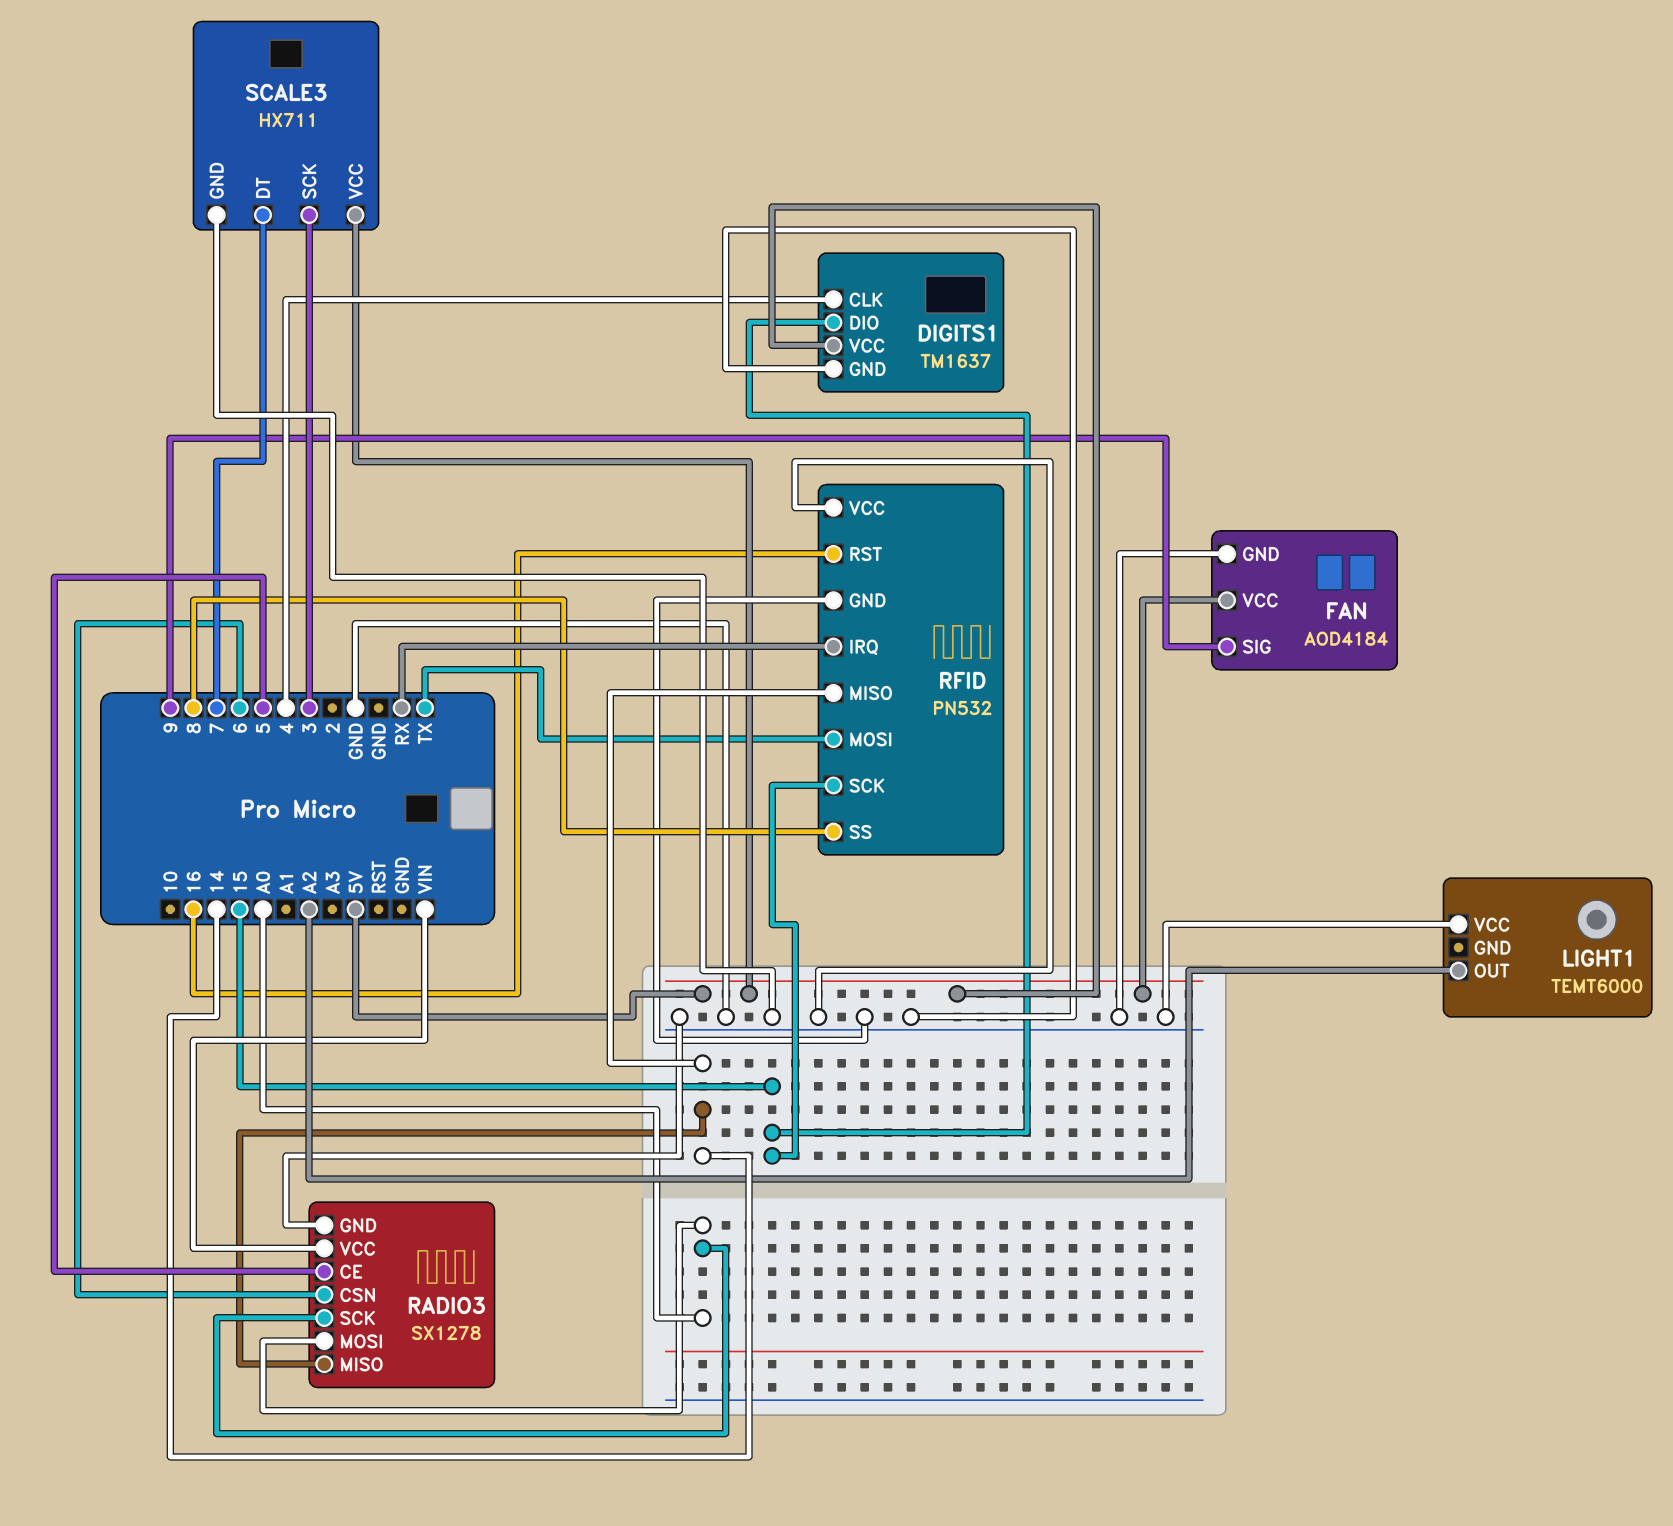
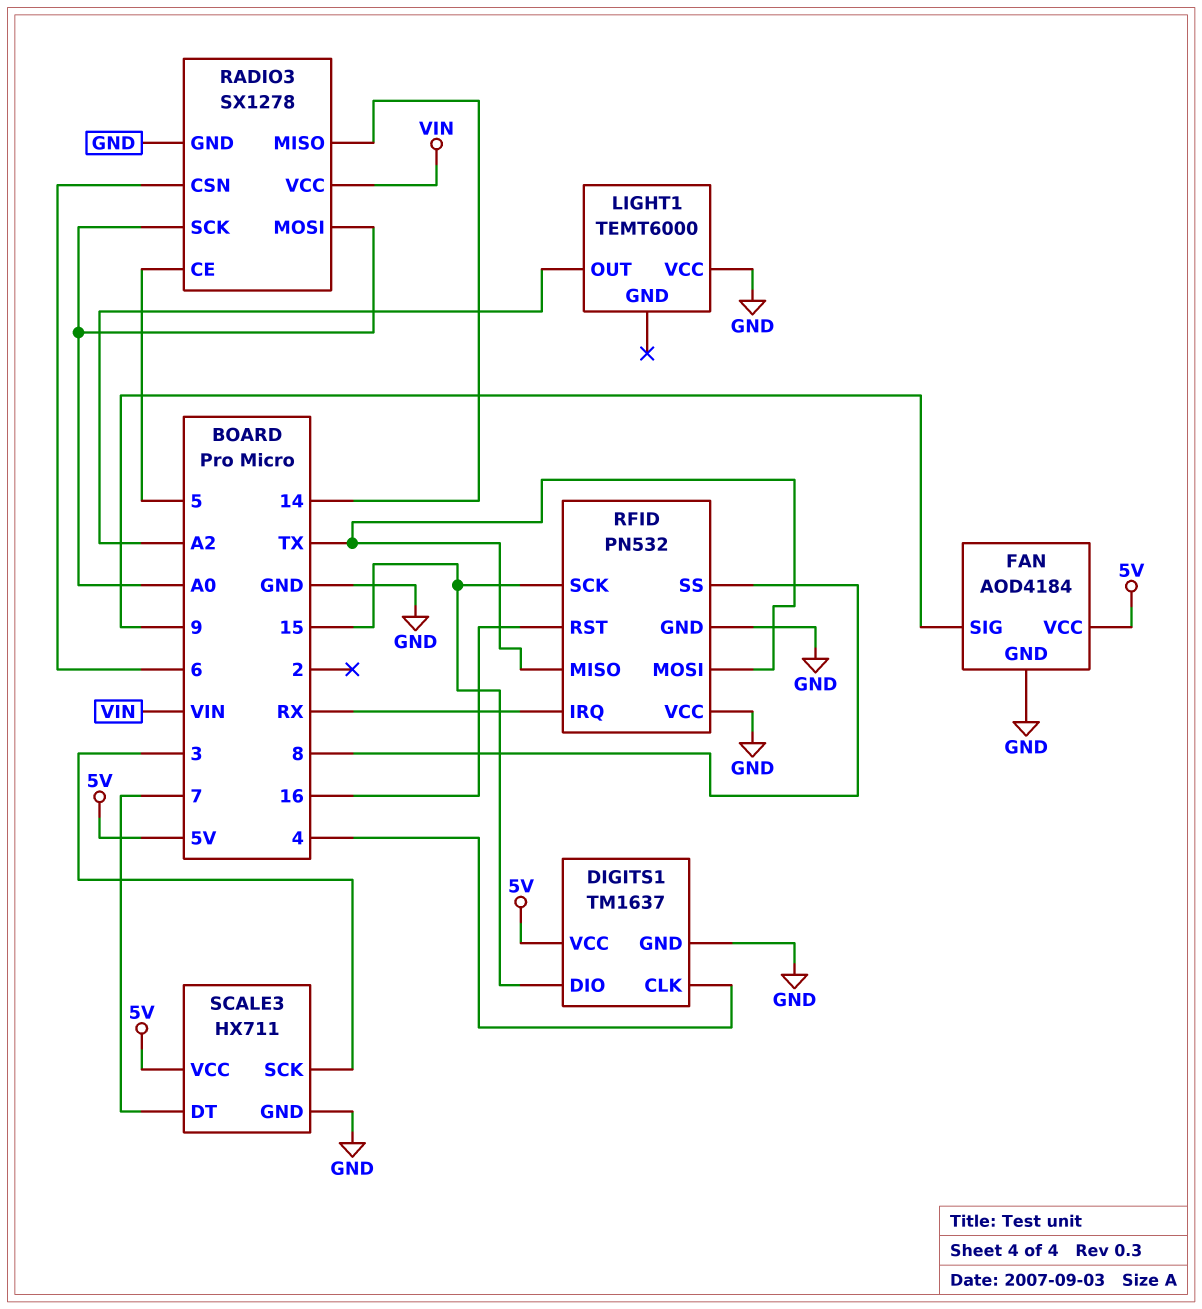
RFID pin MISO: 14 -> TX

